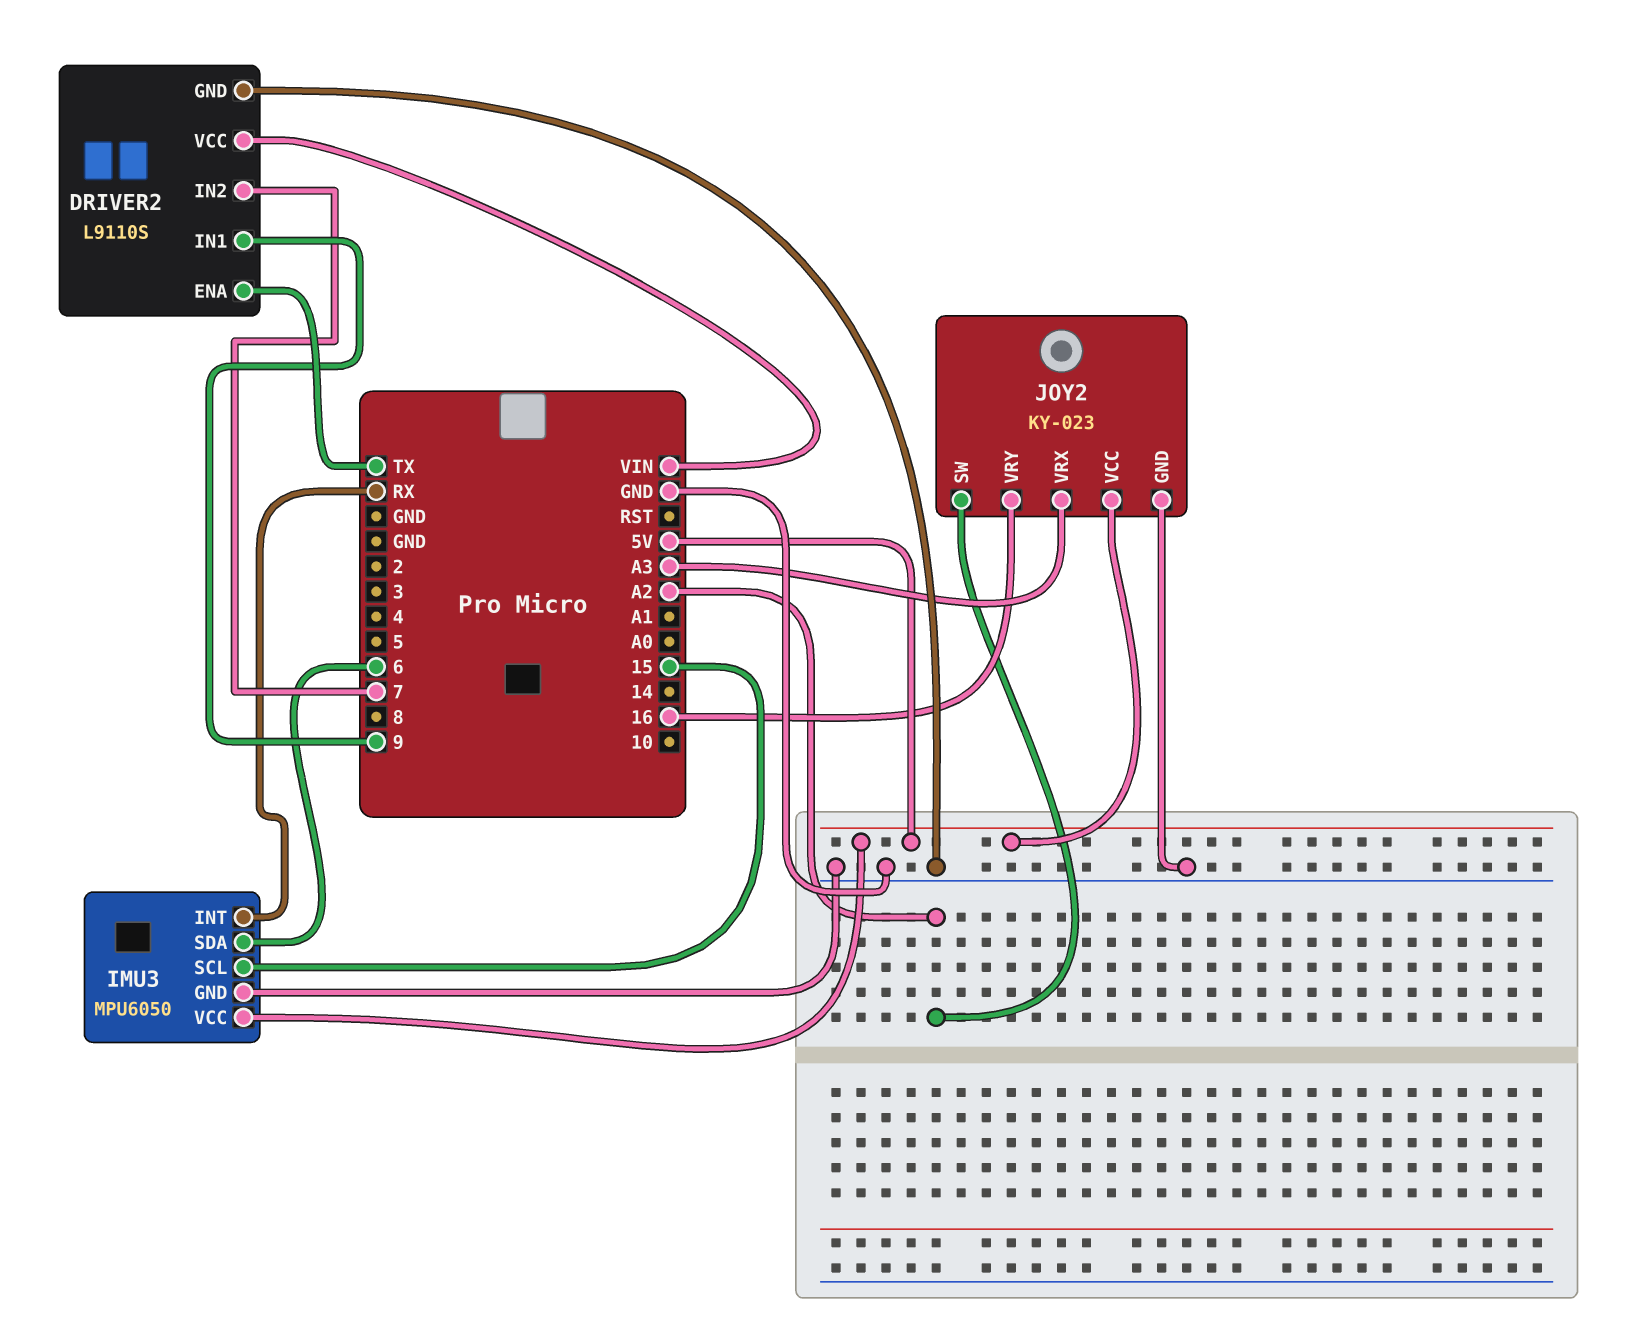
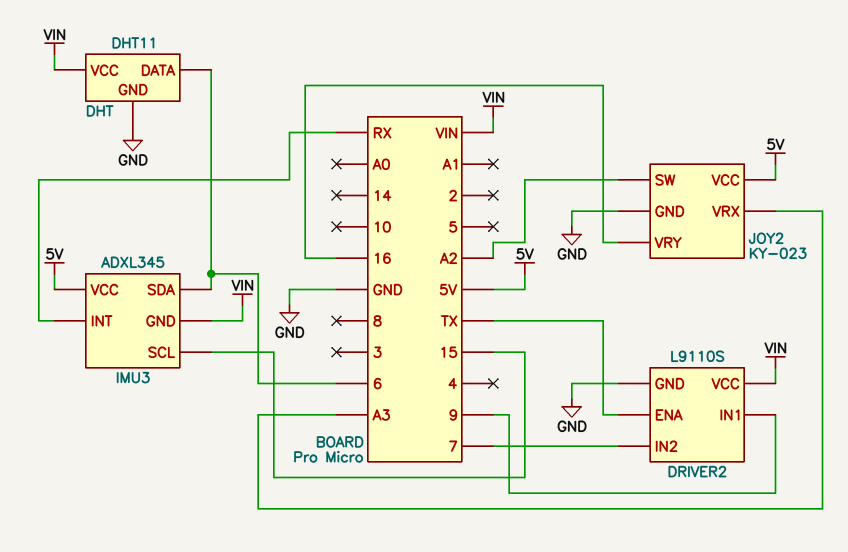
DHT: none -> DHT11
DHT pin DATA: none -> 6
DHT pin GND: none -> GND
DHT pin VCC: none -> VIN
IMU3: MPU6050 -> ADXL345
IMU3 pin GND: GND -> VIN

